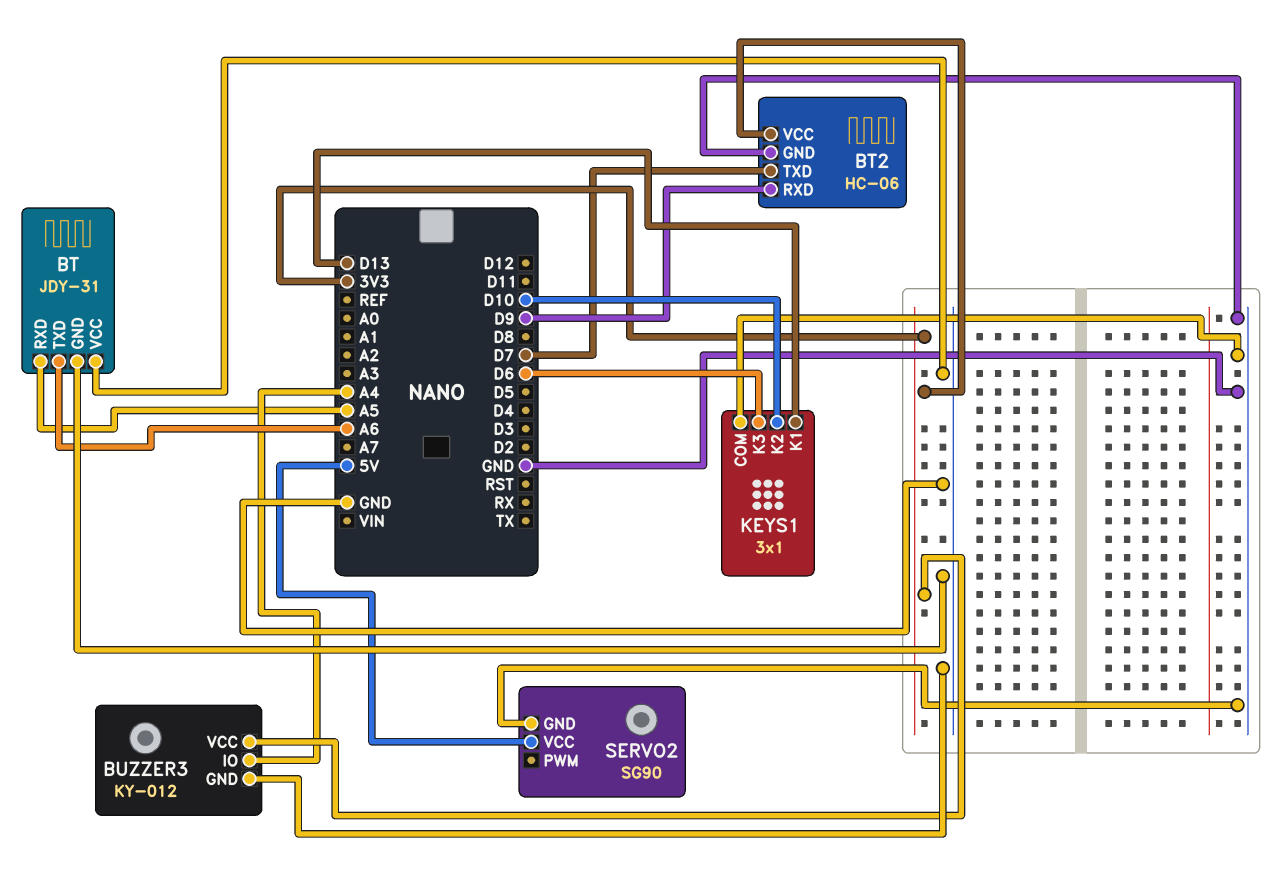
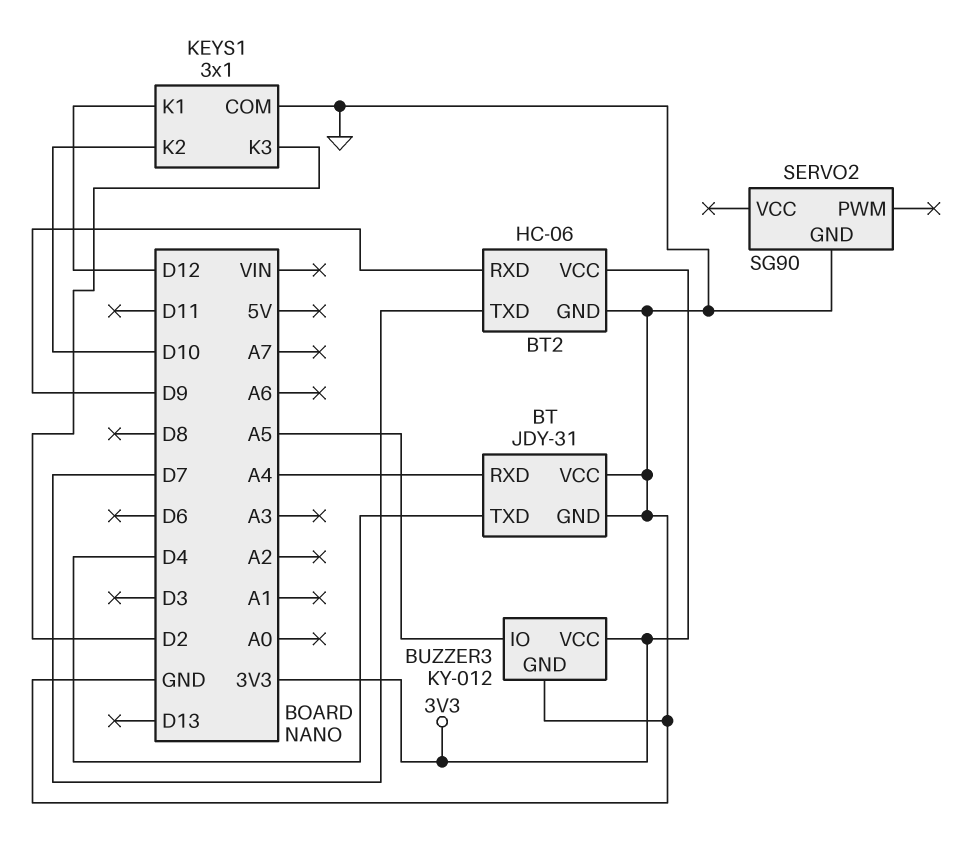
BT pin RXD: A5 -> A4
BT pin TXD: A6 -> D4
BUZZER3 pin IO: A4 -> A5
KEYS1 pin K1: D13 -> D12
KEYS1 pin K3: D6 -> D2
SERVO2 pin VCC: 5V -> none

